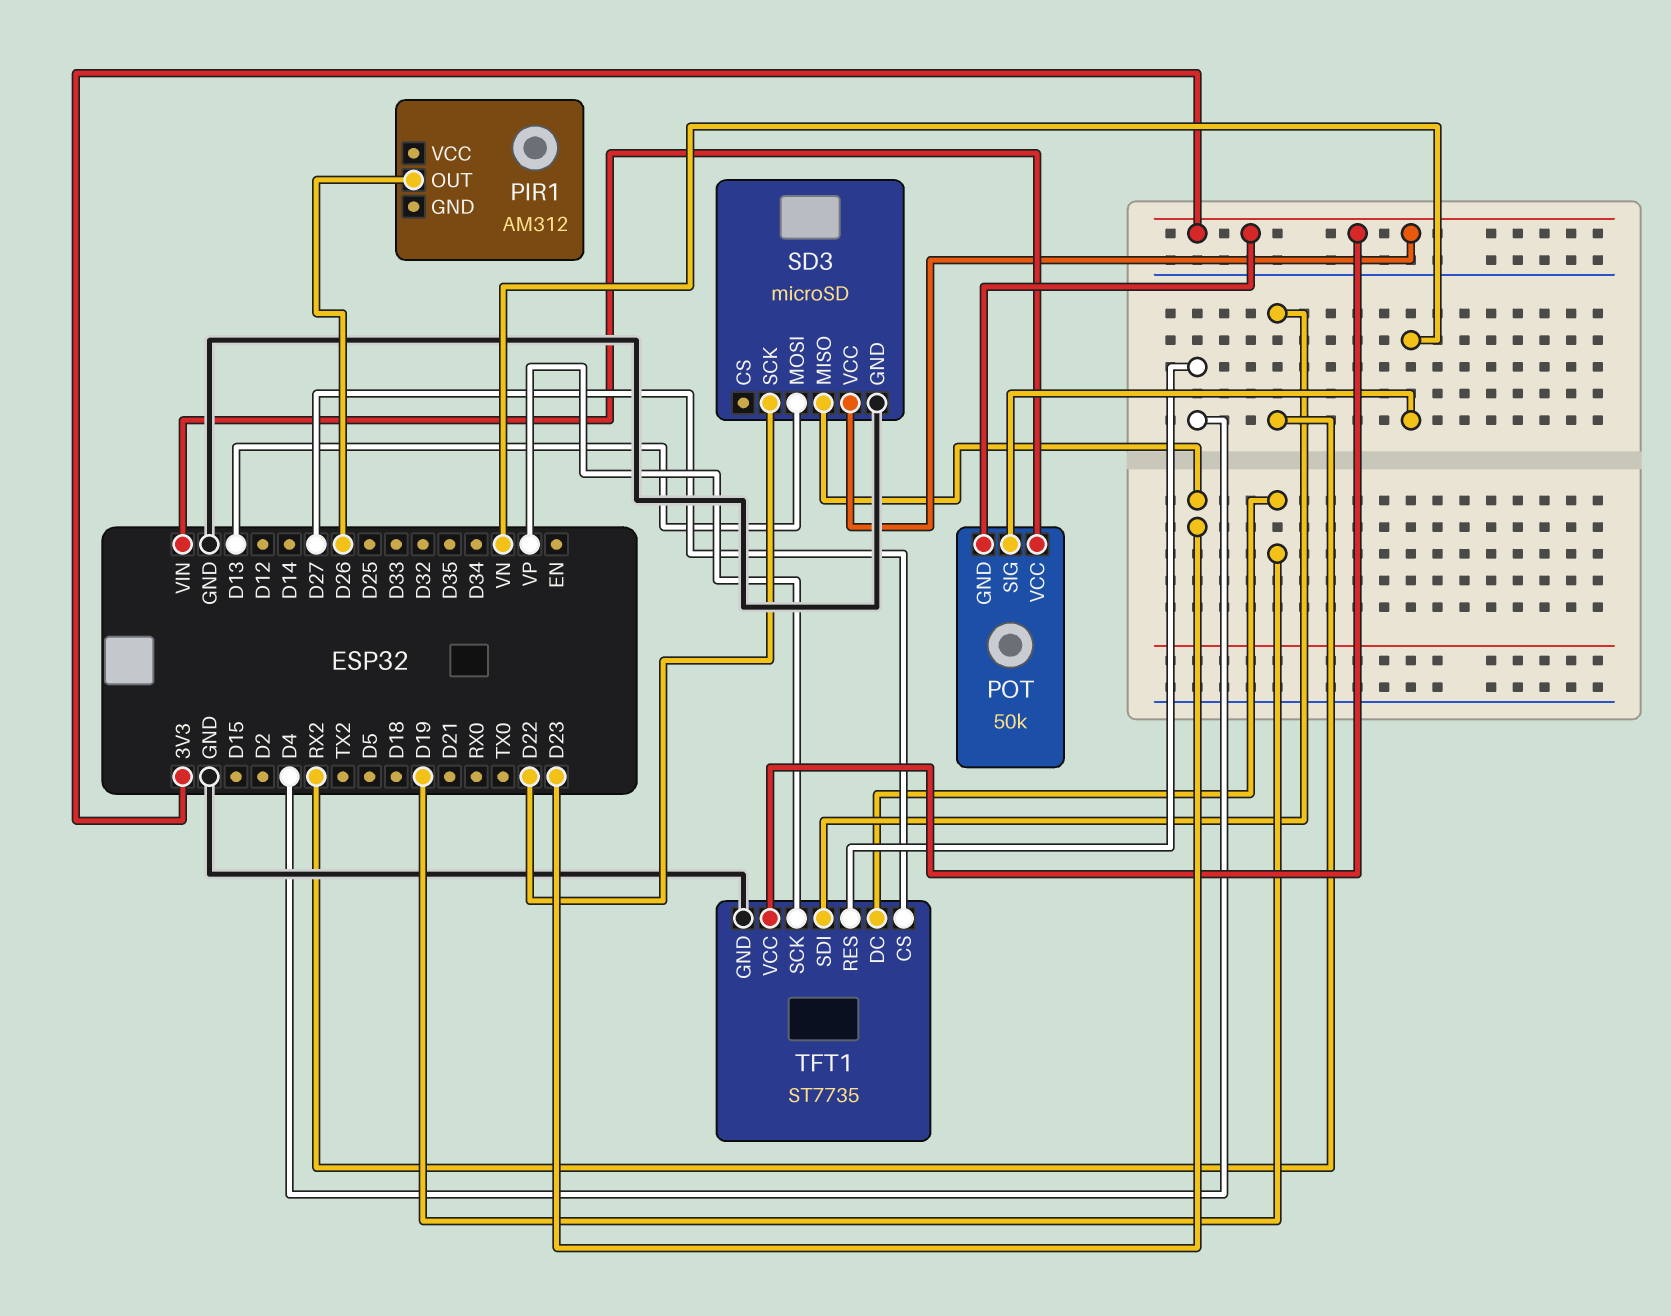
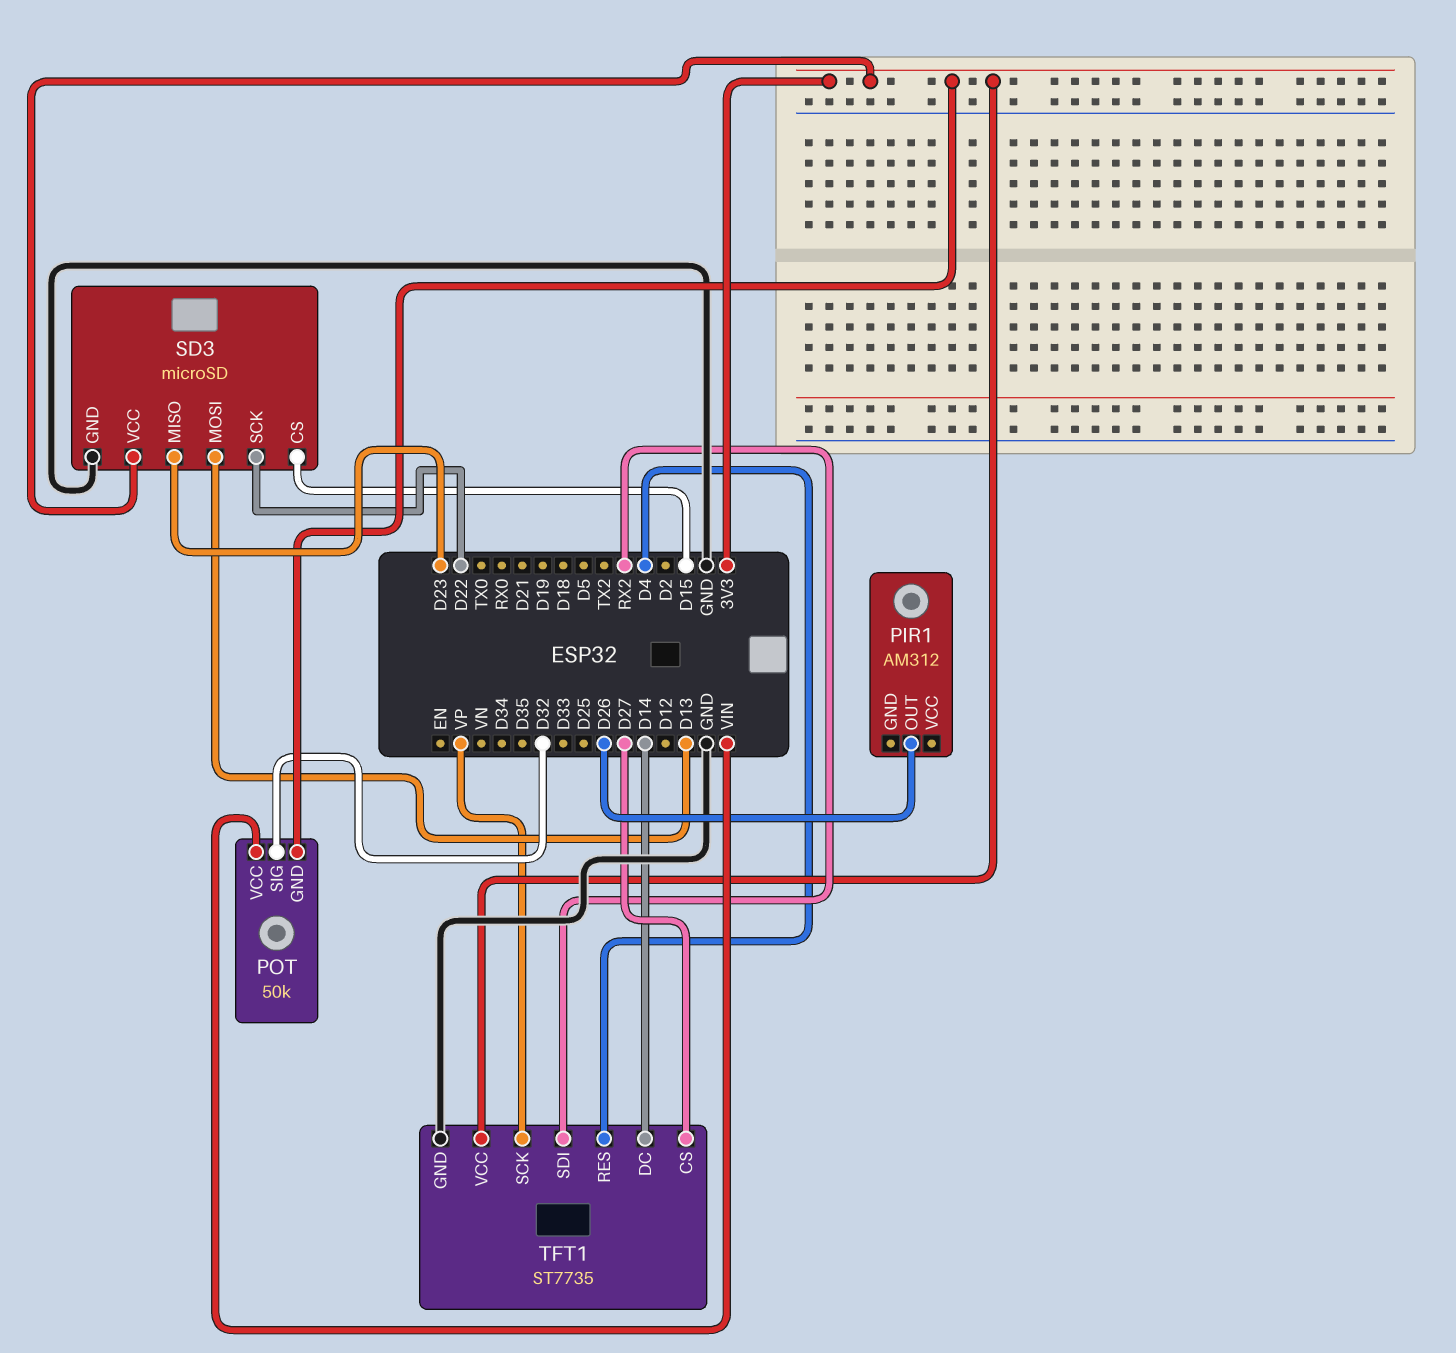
POT pin SIG: VN -> D32
SD3 pin CS: none -> D15
TFT1 pin DC: D19 -> D14

